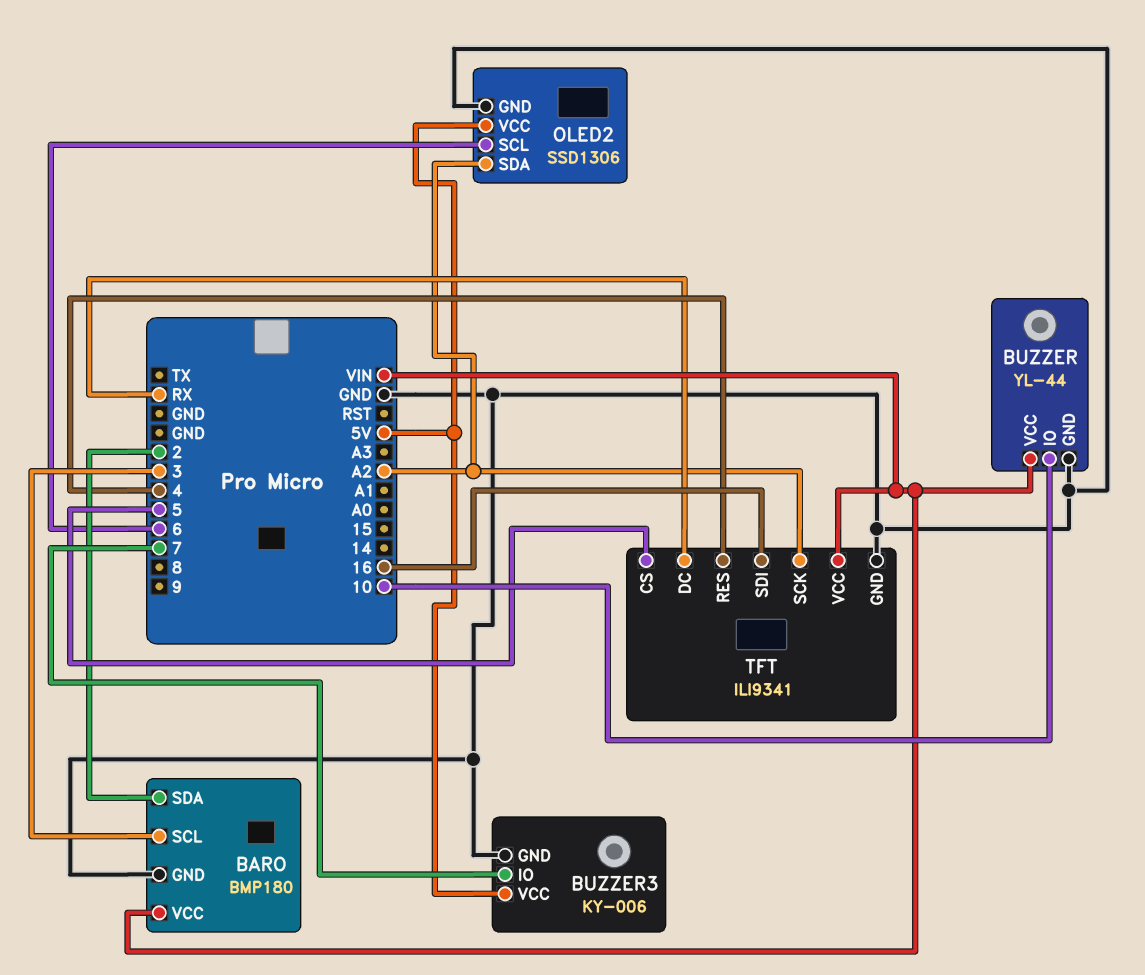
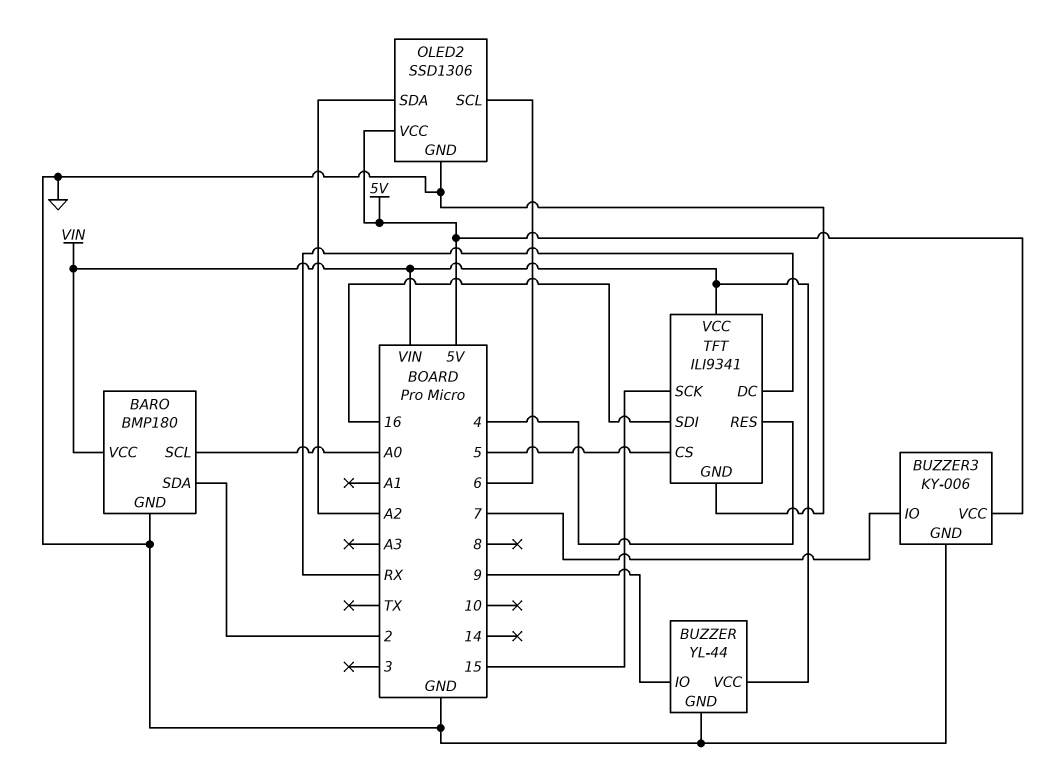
BARO pin SCL: 3 -> A0
BUZZER pin IO: 10 -> 9
TFT pin SCK: A2 -> 15

